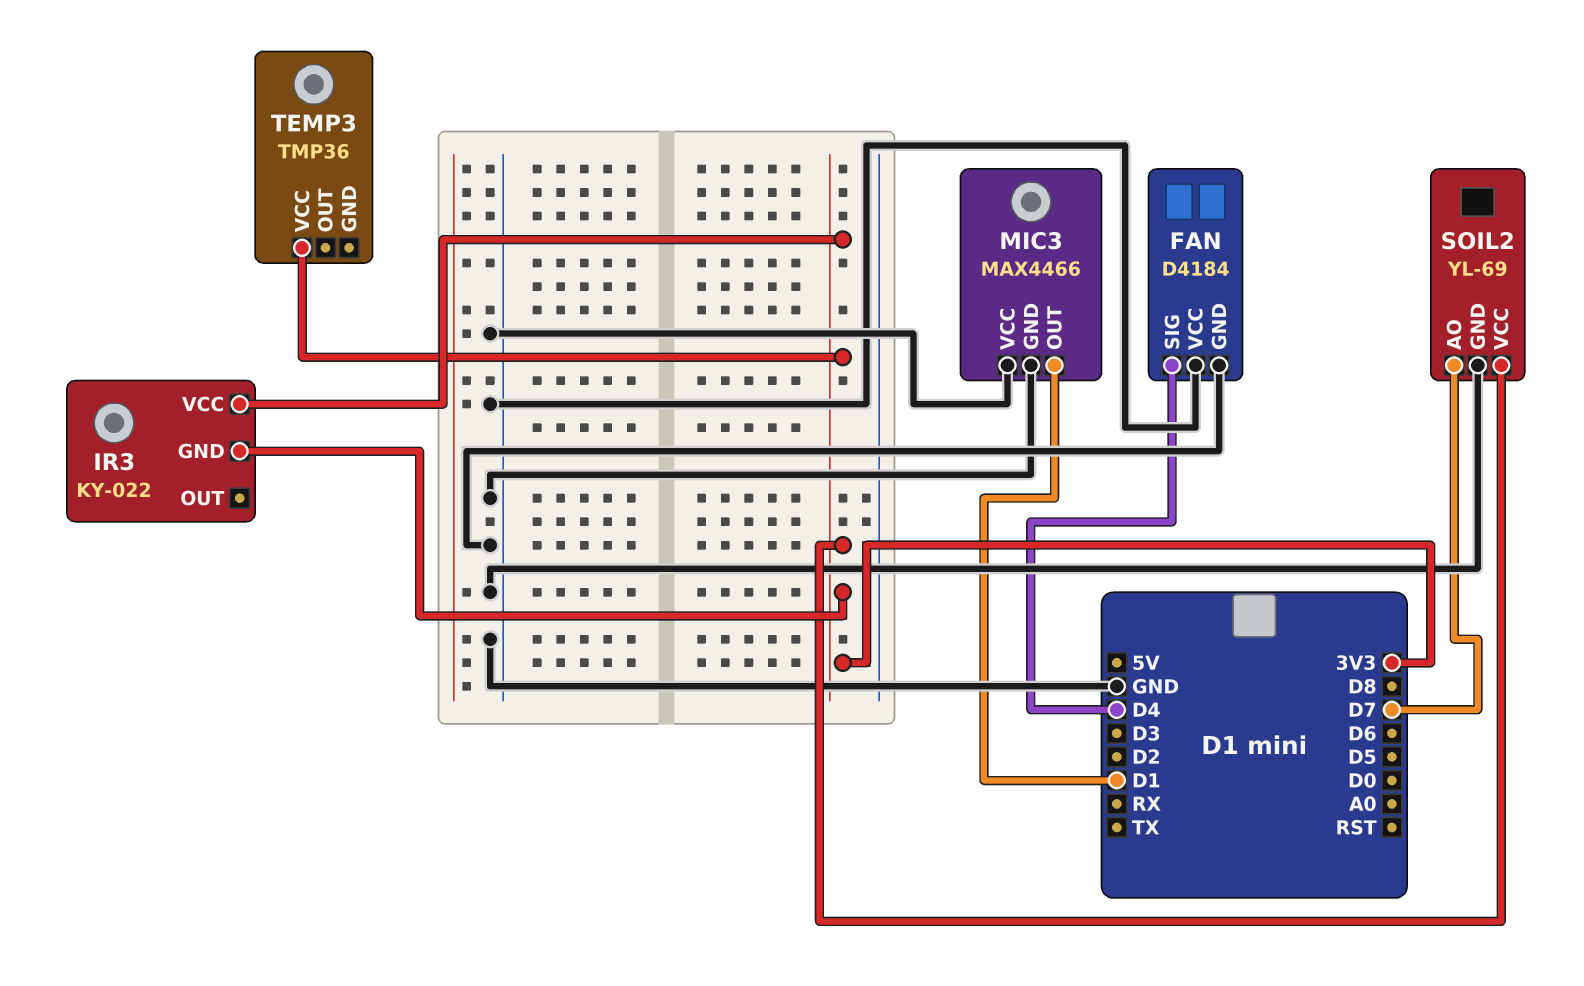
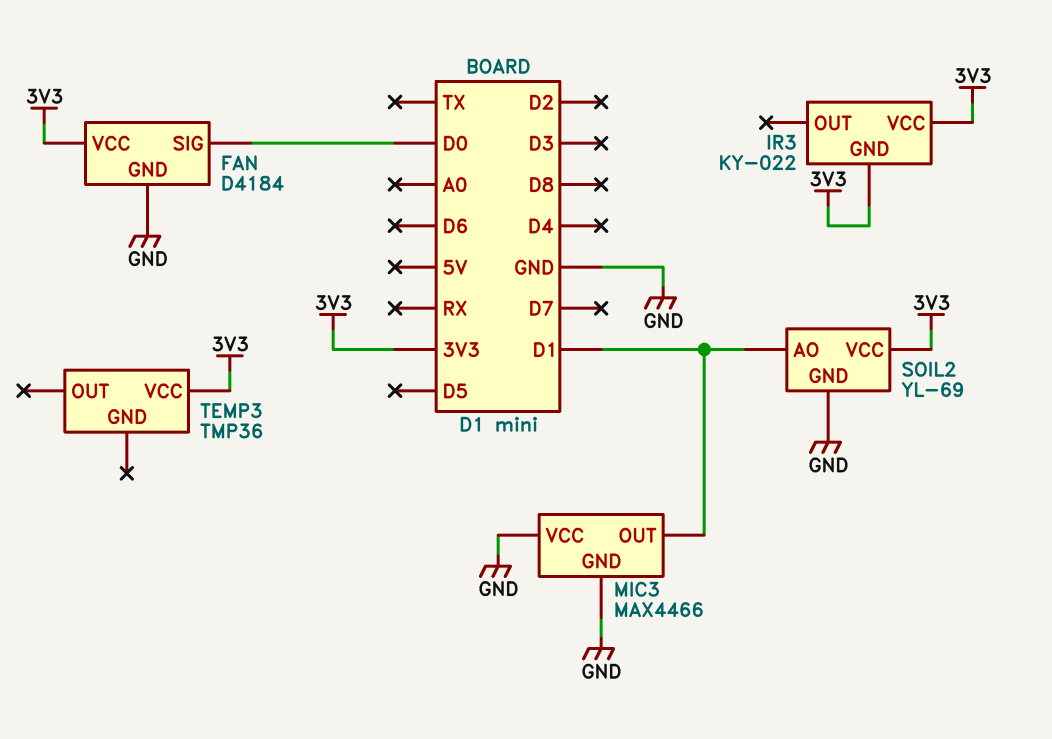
FAN pin SIG: D4 -> D0
FAN pin VCC: GND -> 3V3
SOIL2 pin AO: D7 -> D1

